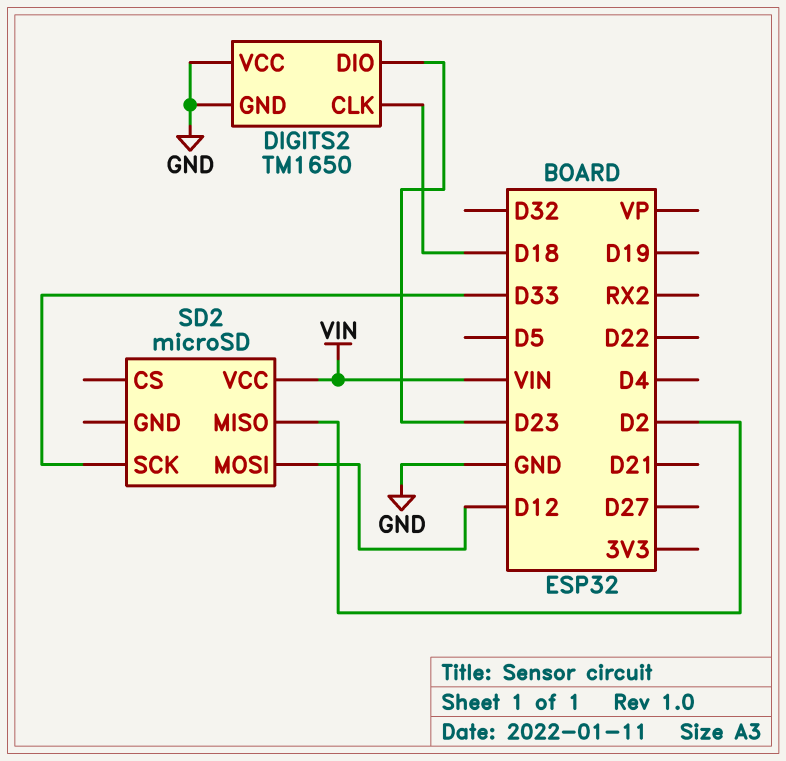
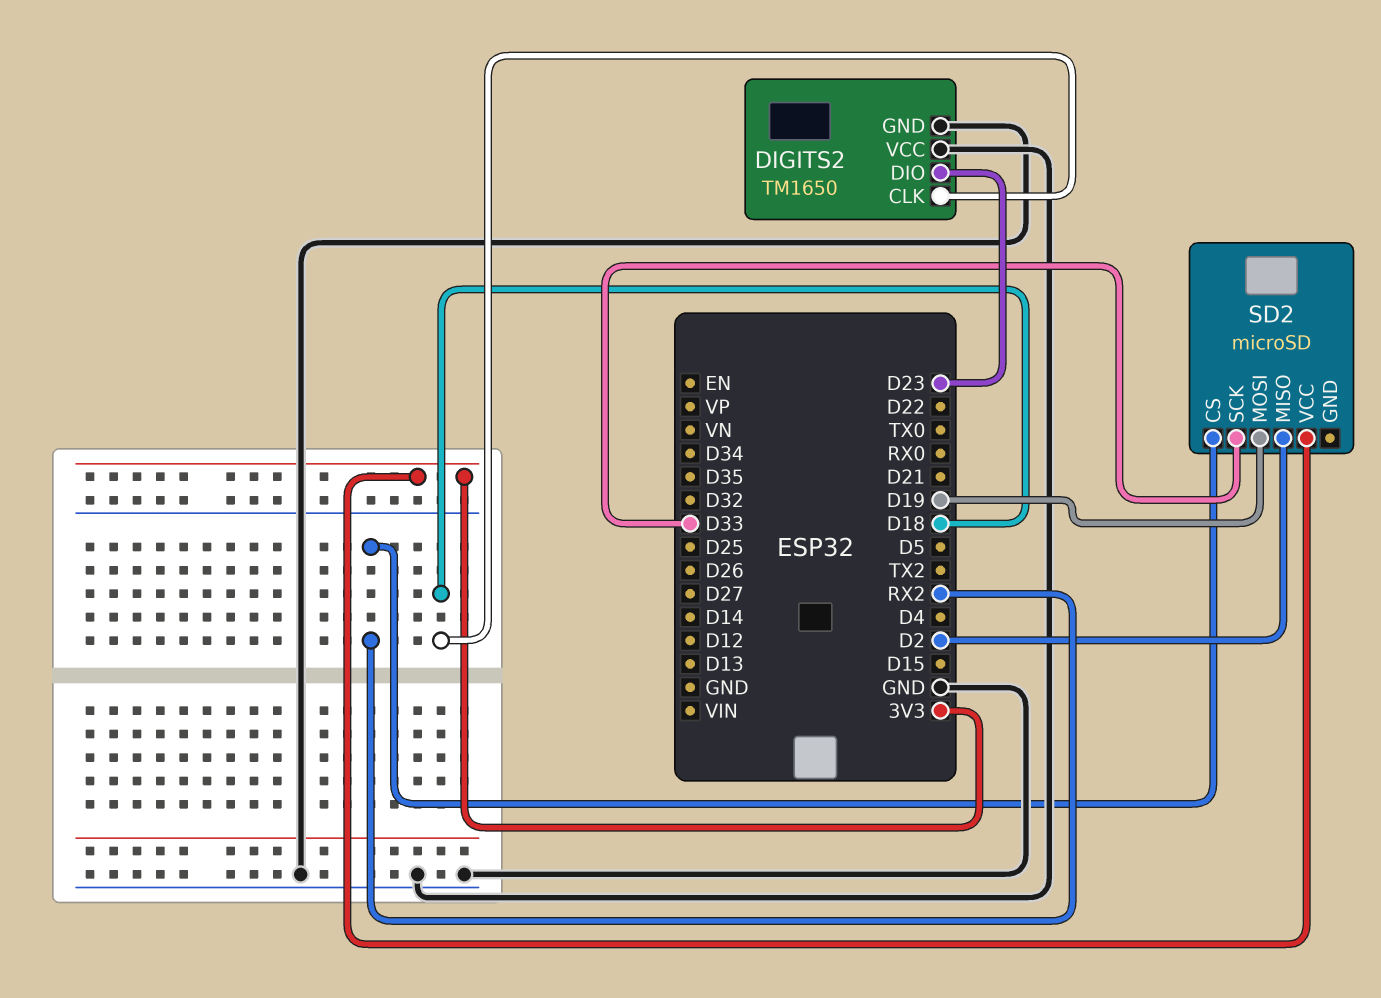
SD2 pin CS: none -> RX2
SD2 pin MOSI: D12 -> D19
SD2 pin VCC: VIN -> 3V3

